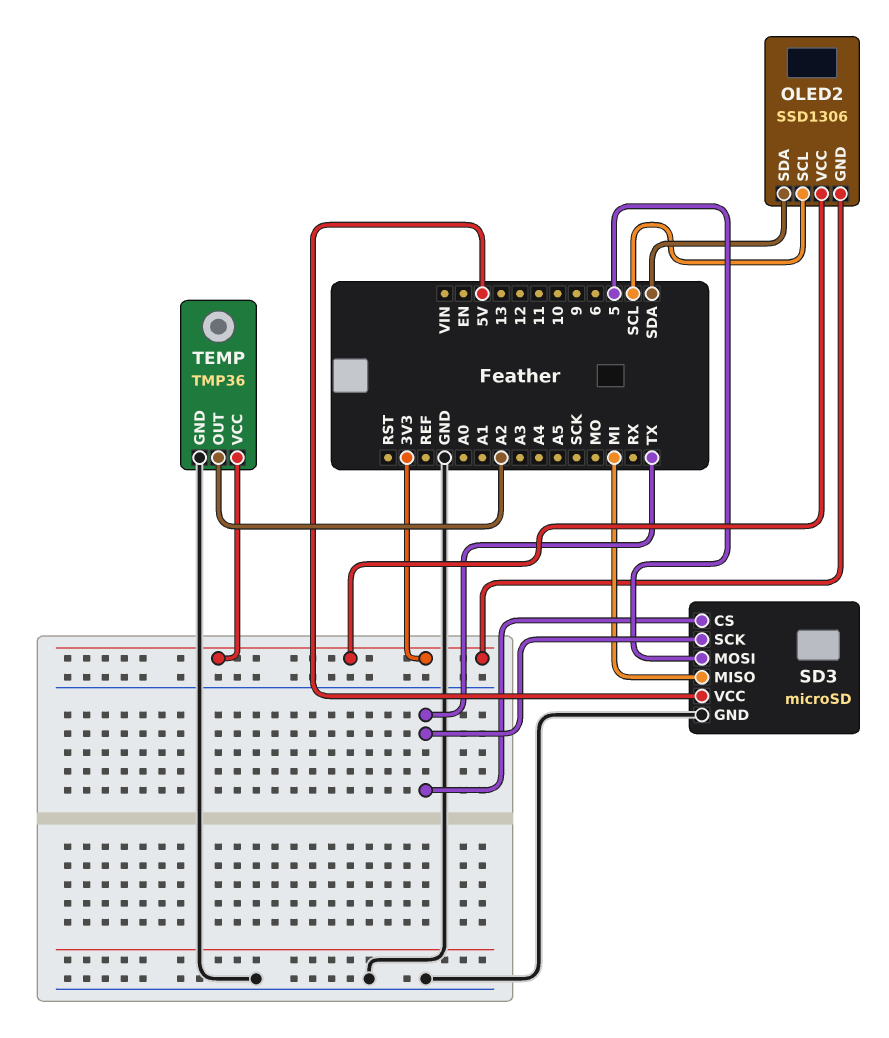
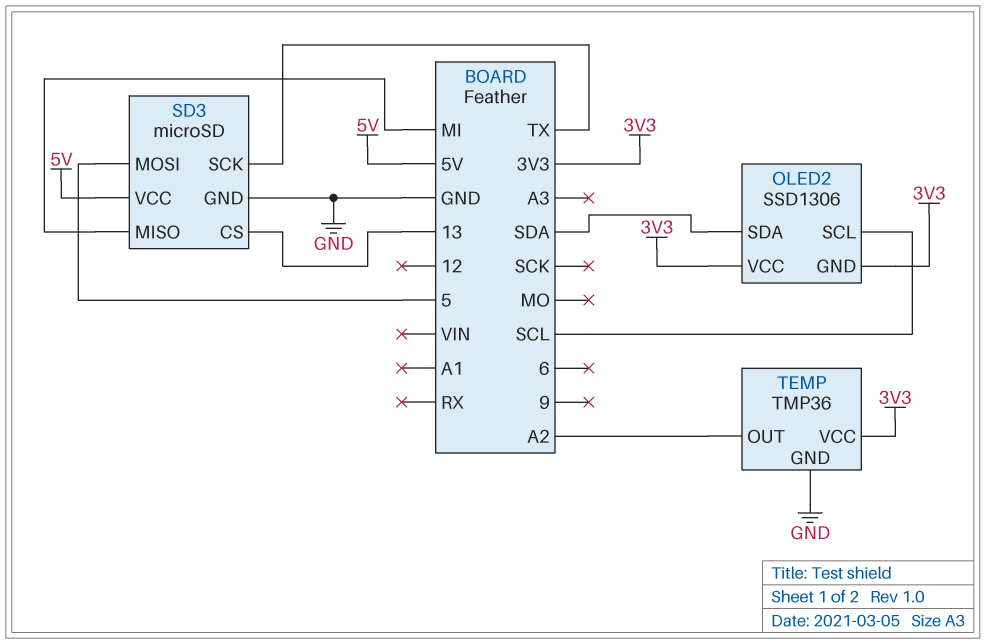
SD3 pin CS: TX -> 13

